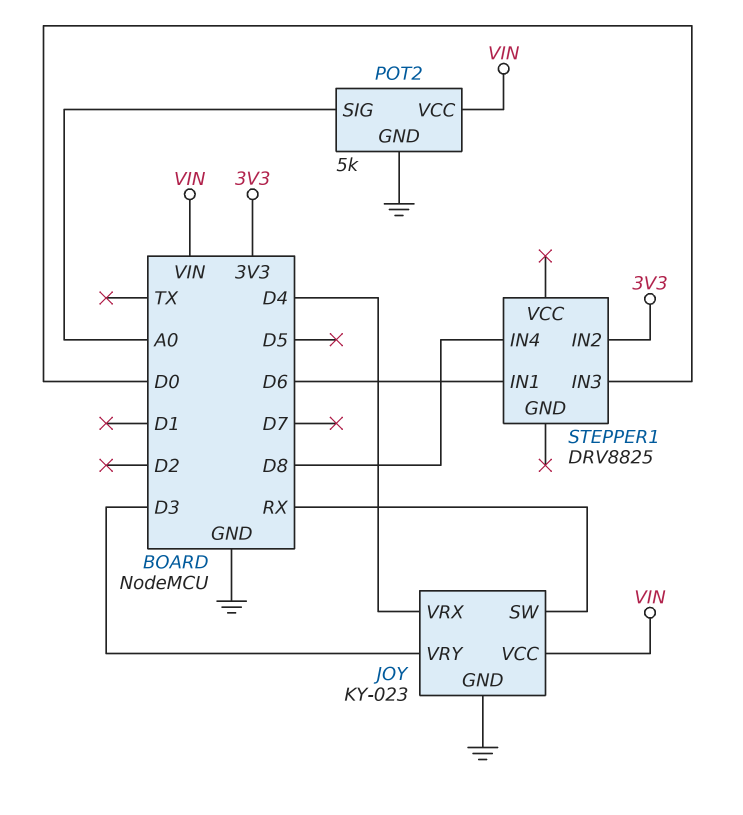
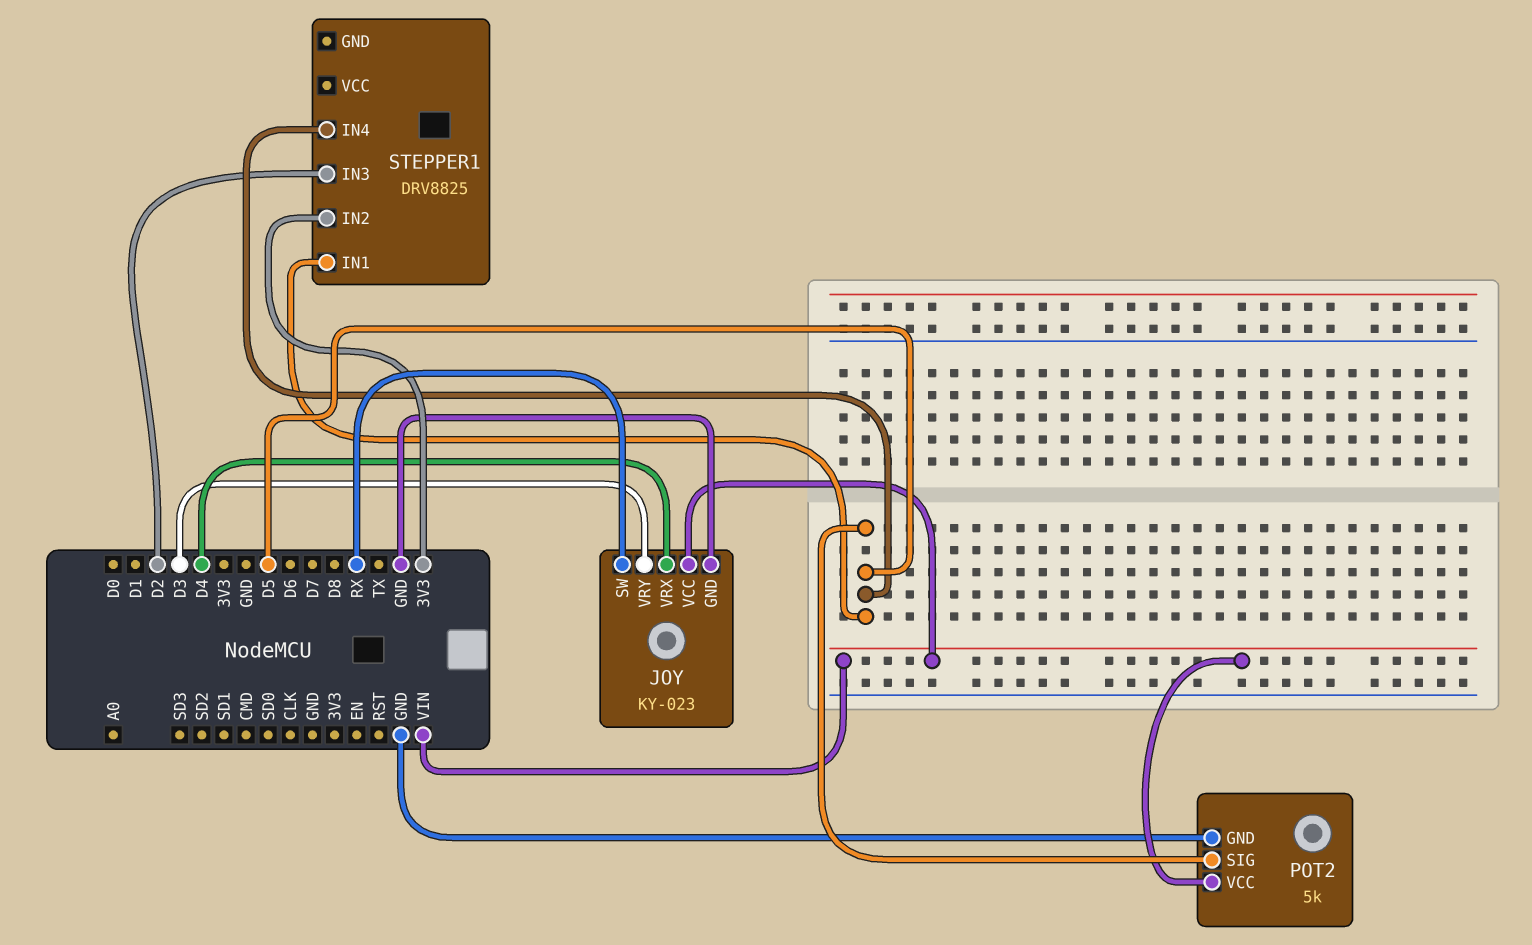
POT2 pin SIG: A0 -> D5
STEPPER1 pin IN1: D6 -> D5
STEPPER1 pin IN3: D0 -> D2
STEPPER1 pin IN4: D8 -> D5

